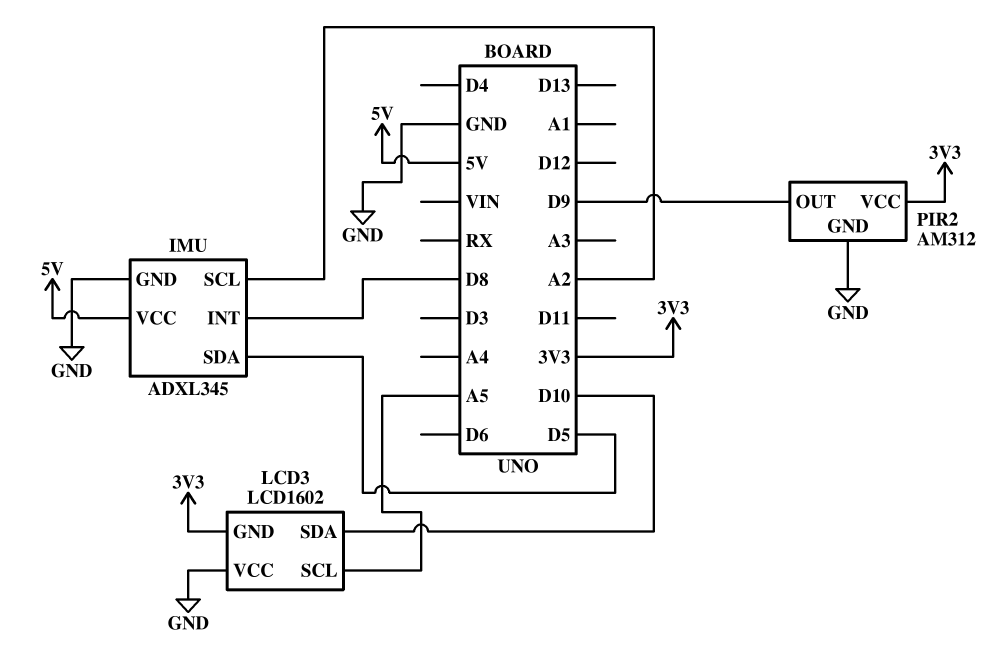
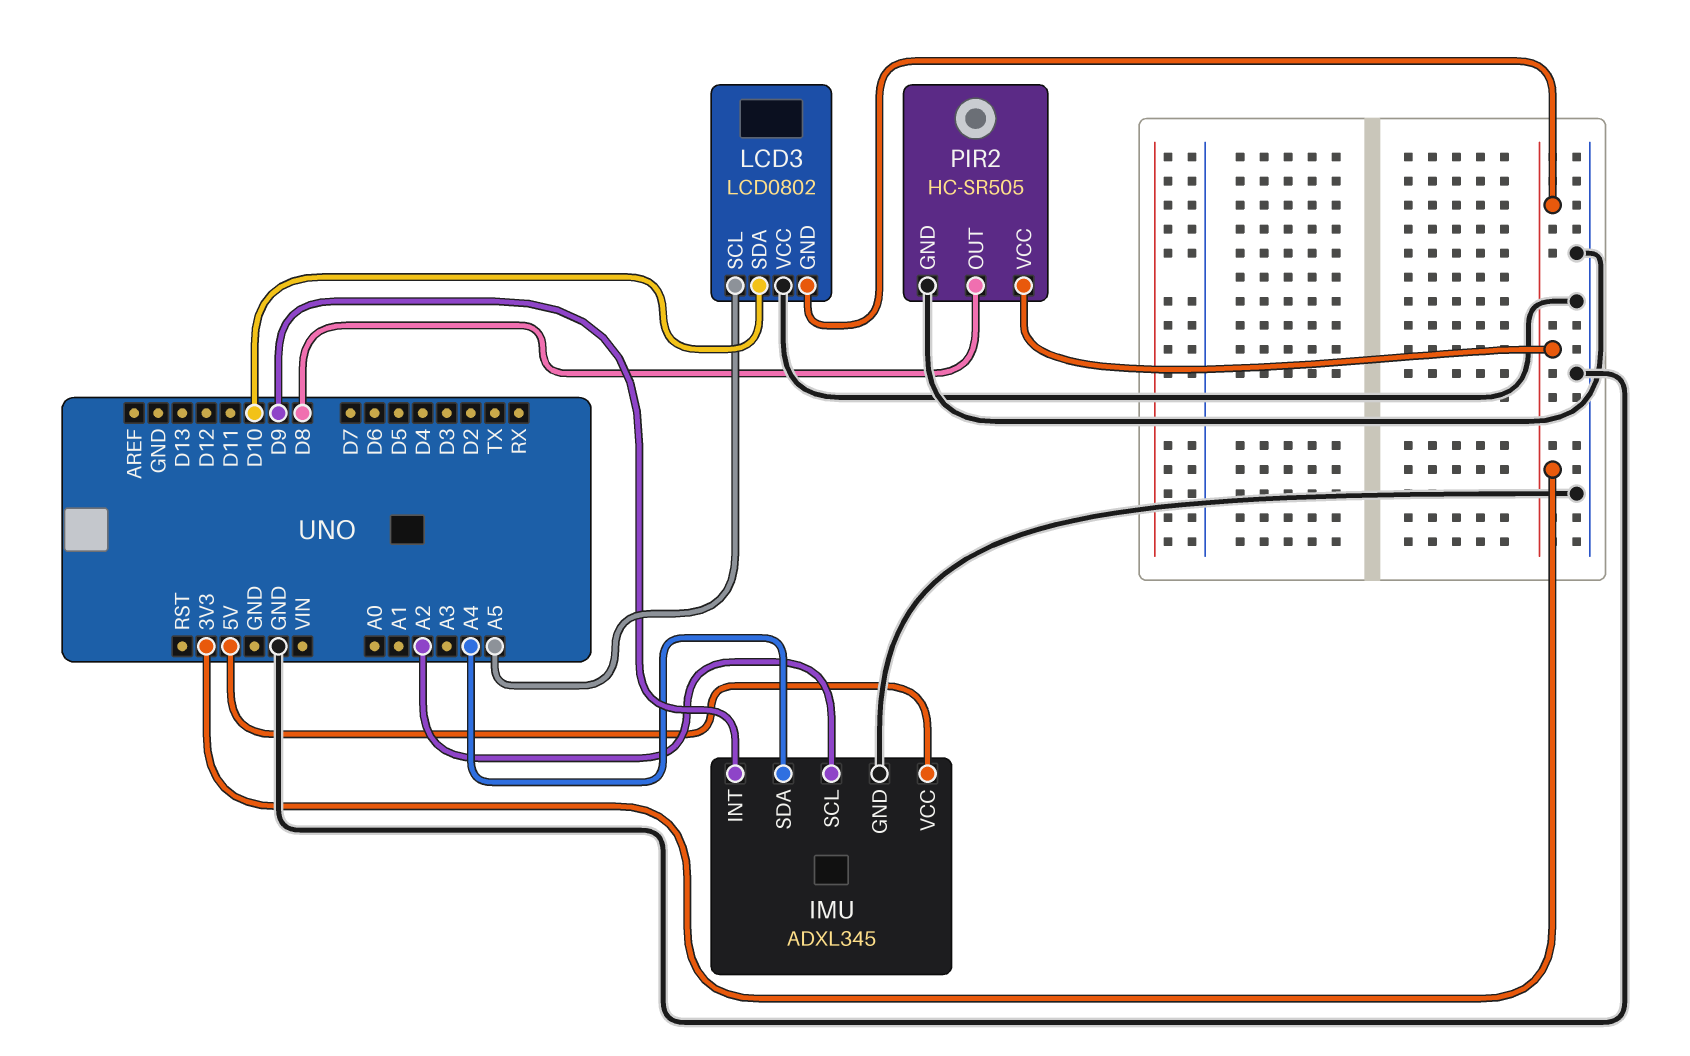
IMU pin INT: D8 -> D9
IMU pin SDA: D5 -> A4
LCD3: LCD1602 -> LCD0802
PIR2: AM312 -> HC-SR505
PIR2 pin OUT: D9 -> D8

